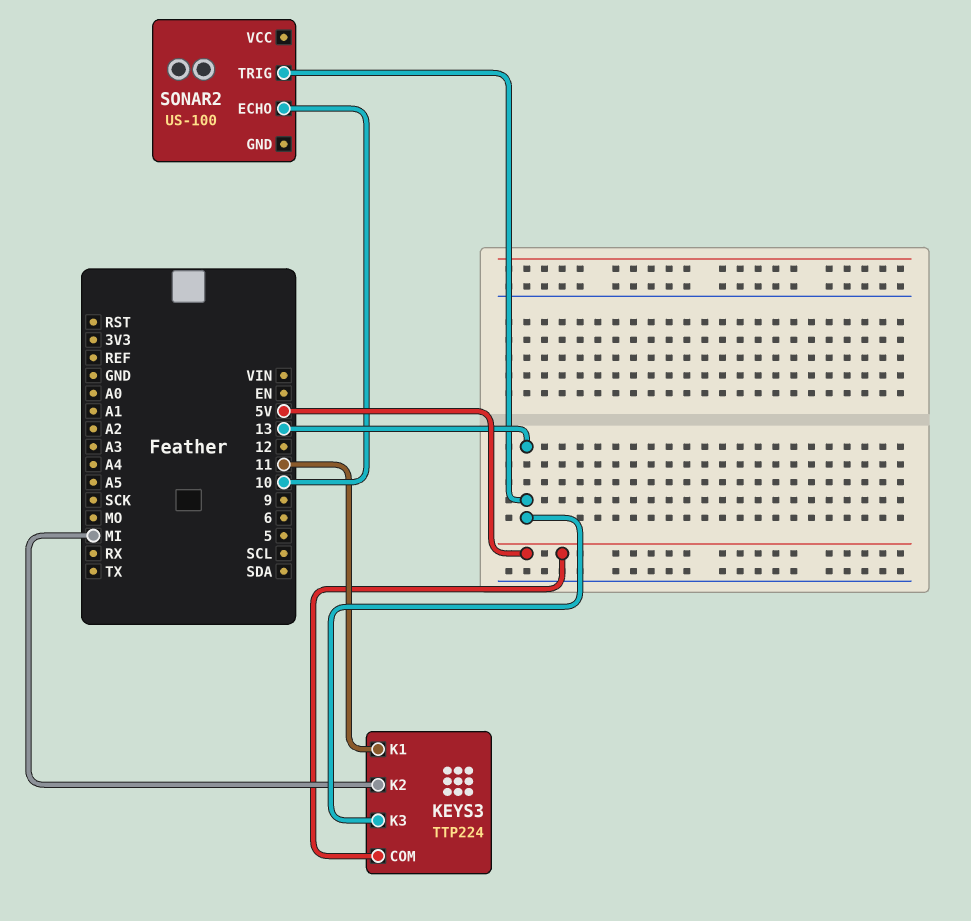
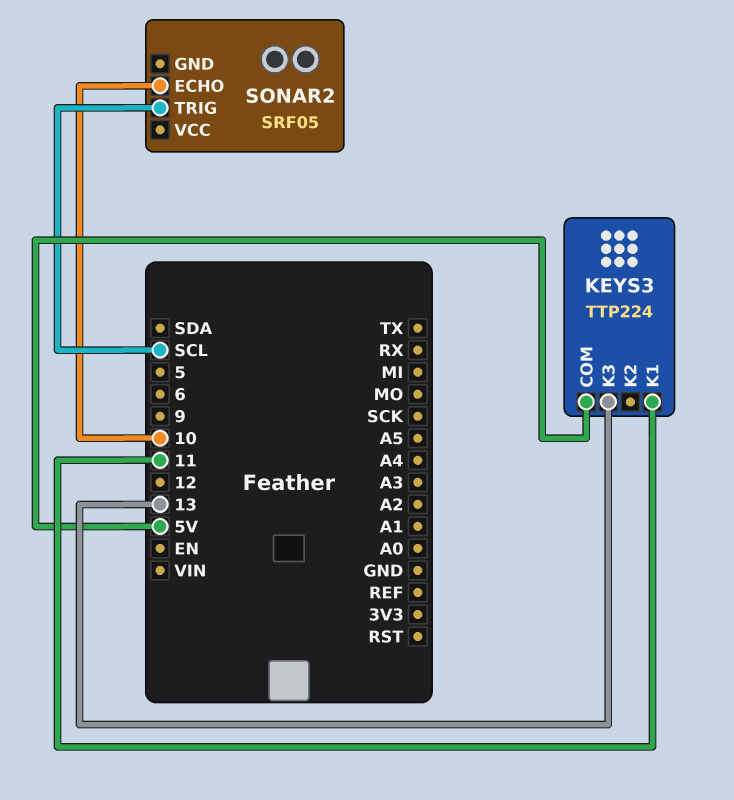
KEYS3 pin K2: MI -> none
SONAR2: US-100 -> SRF05
SONAR2 pin TRIG: 13 -> SCL

